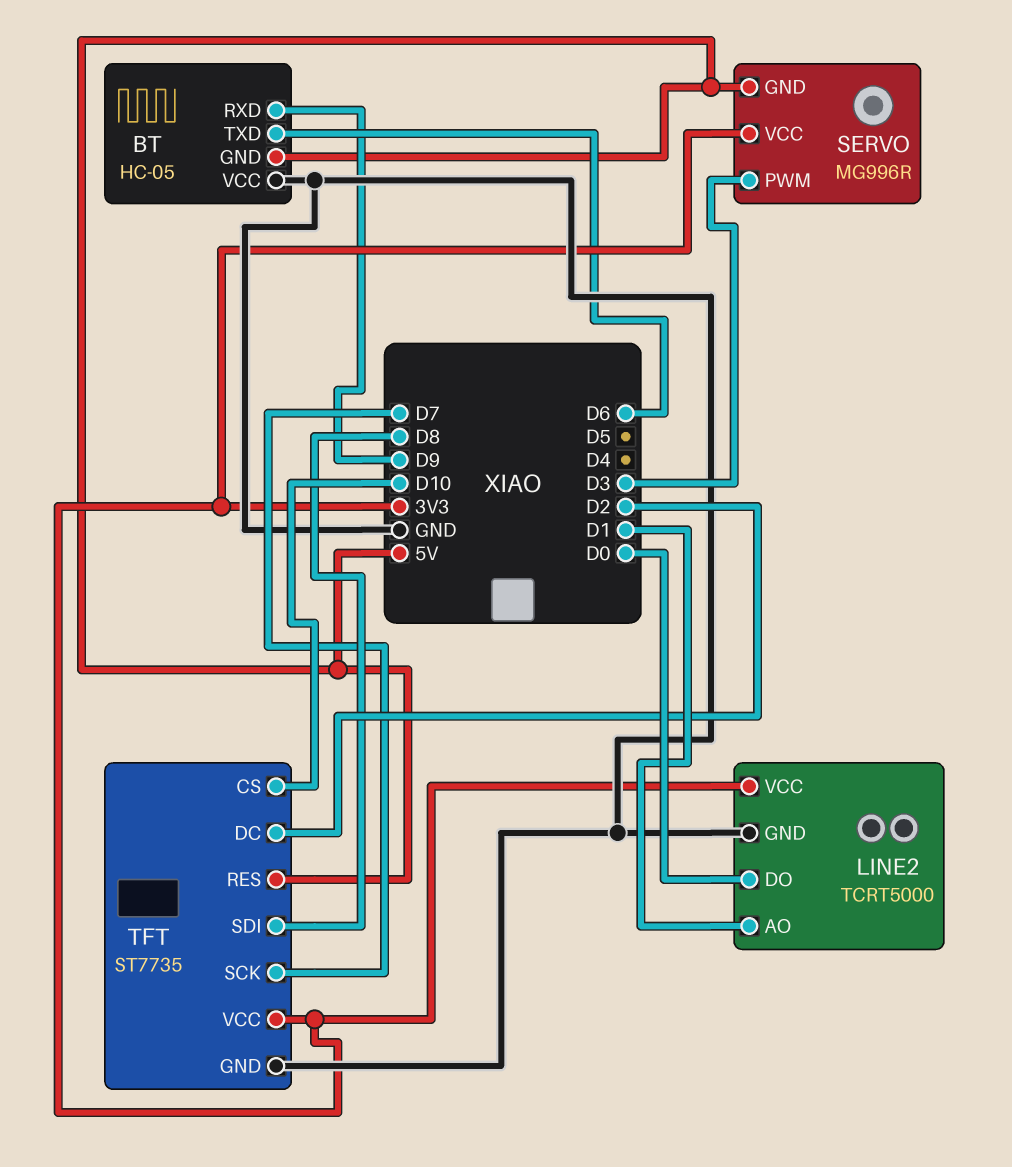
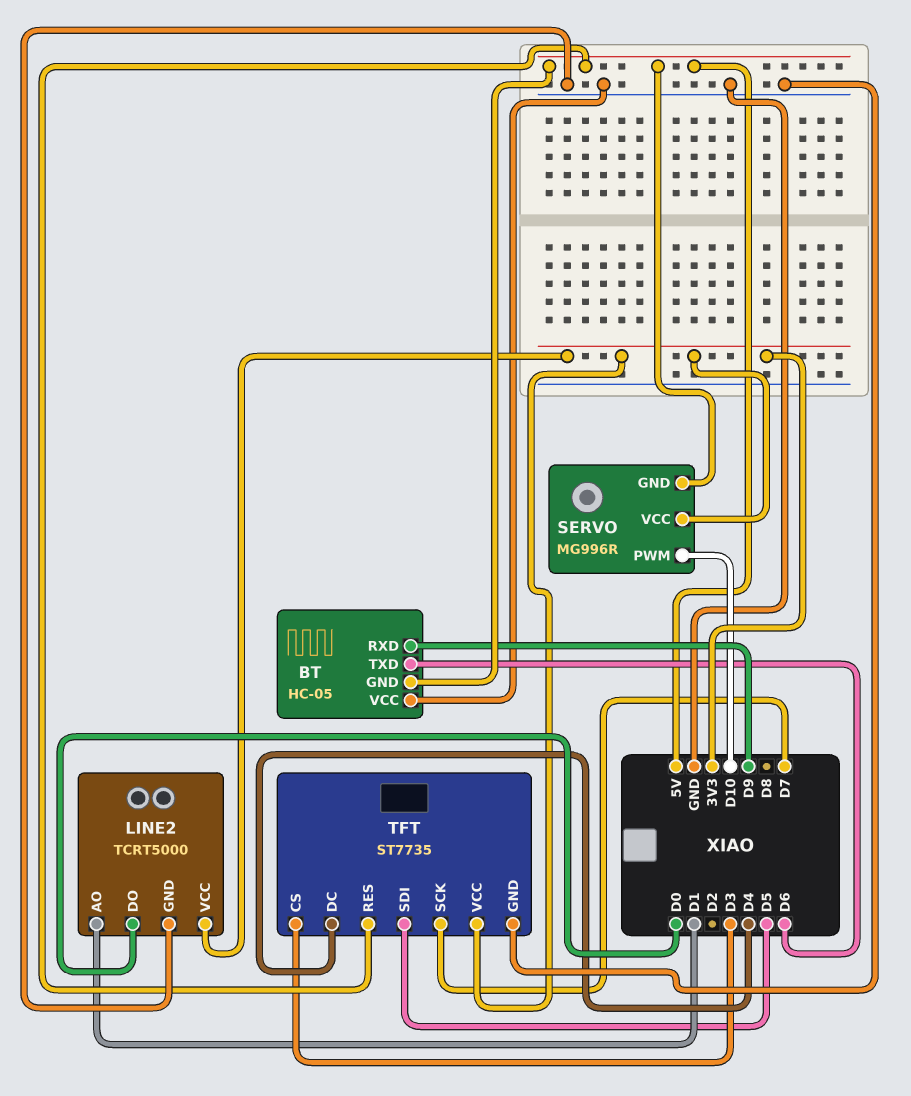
SERVO pin PWM: D3 -> D10
TFT pin CS: D10 -> D3
TFT pin DC: D2 -> D4
TFT pin SDI: D8 -> D5

